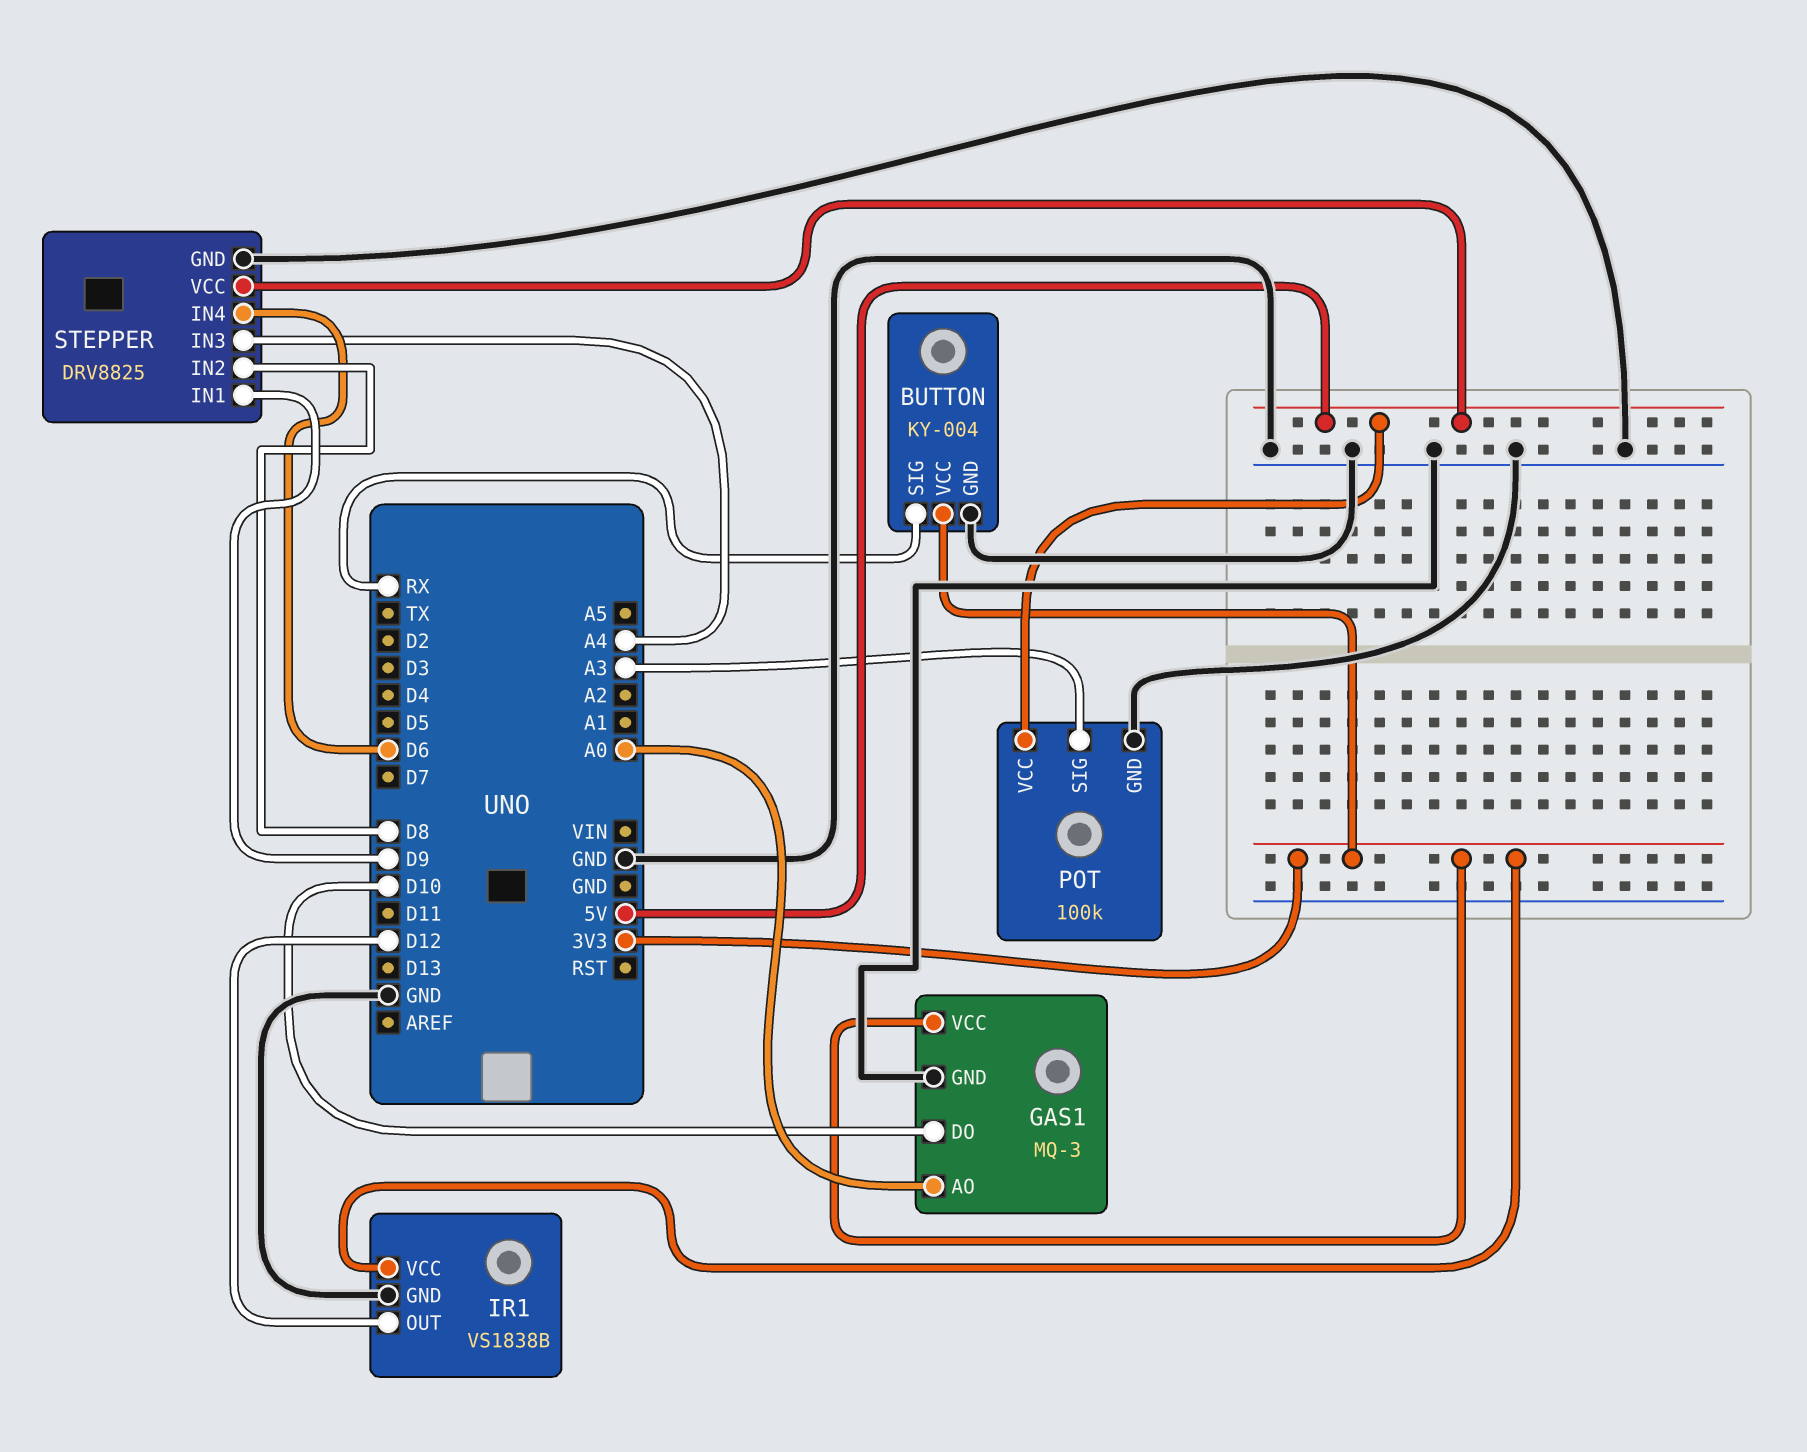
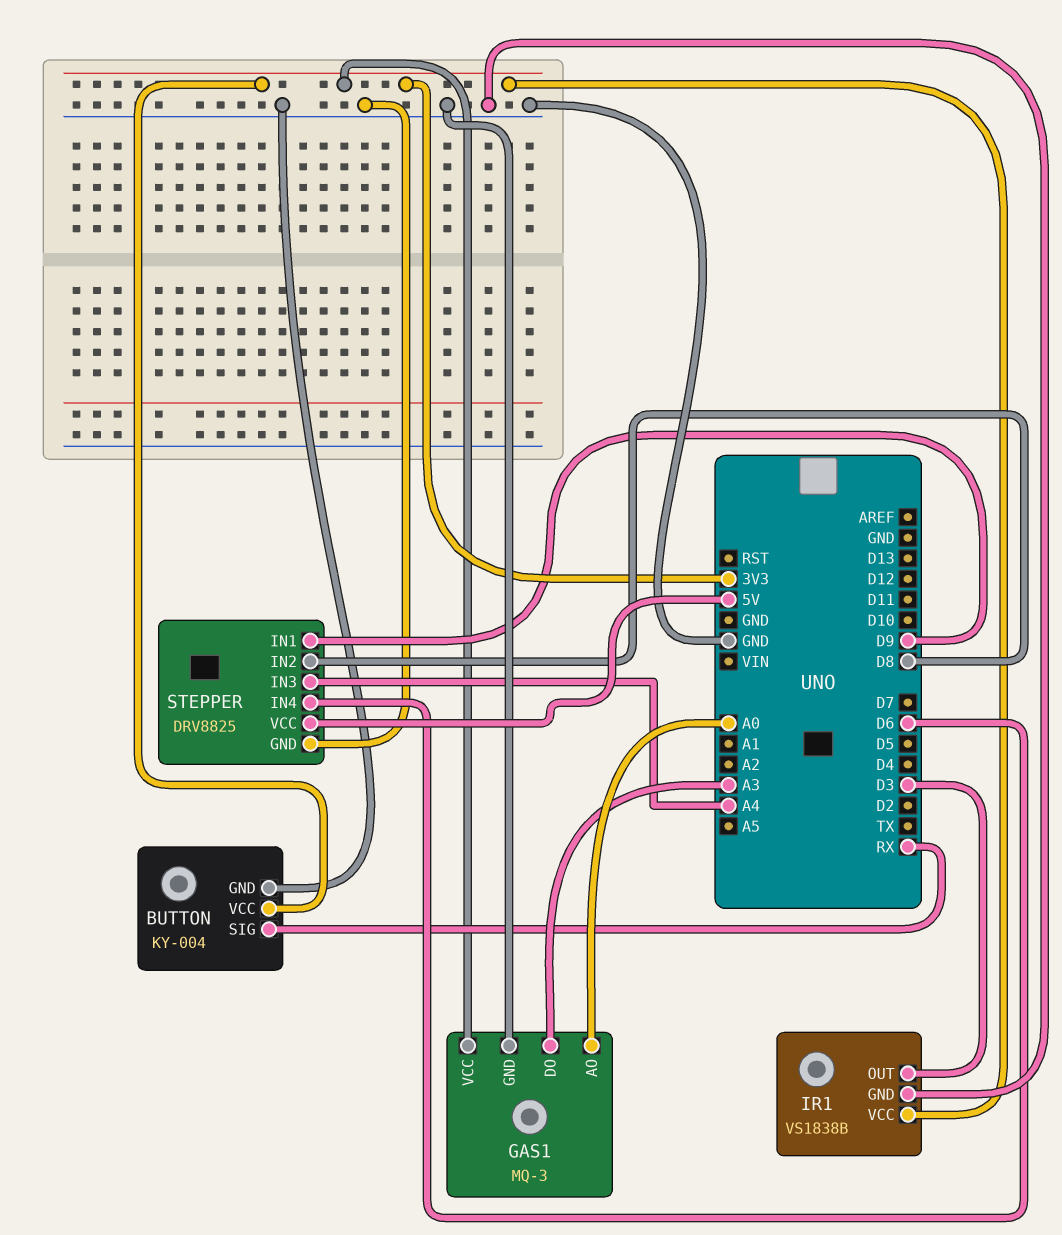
GAS1 pin DO: D10 -> A3
IR1 pin OUT: D12 -> D3
POT: 100k -> none
POT pin GND: GND -> none
POT pin SIG: A3 -> none
POT pin VCC: 5V -> none

